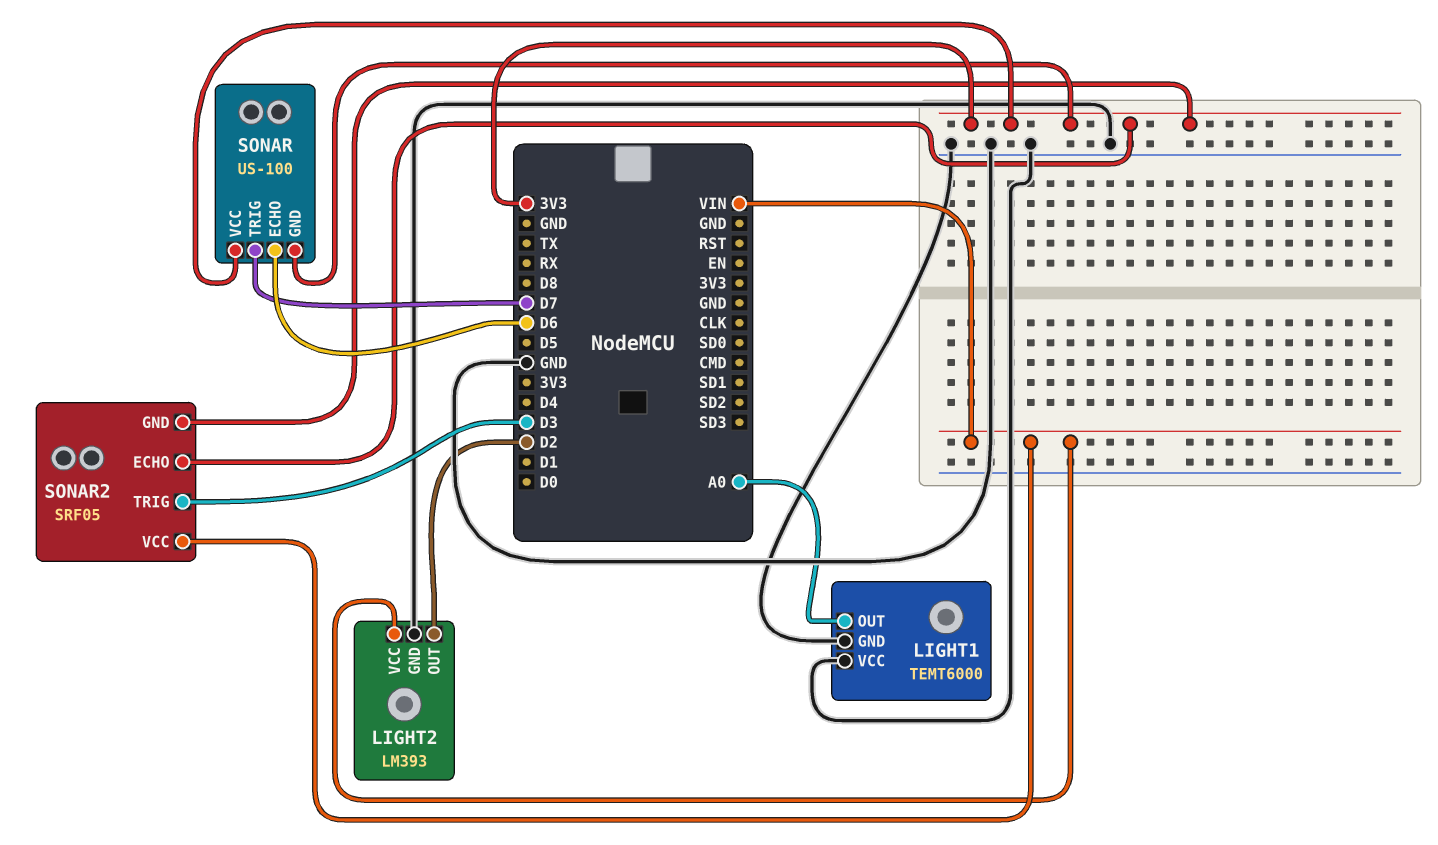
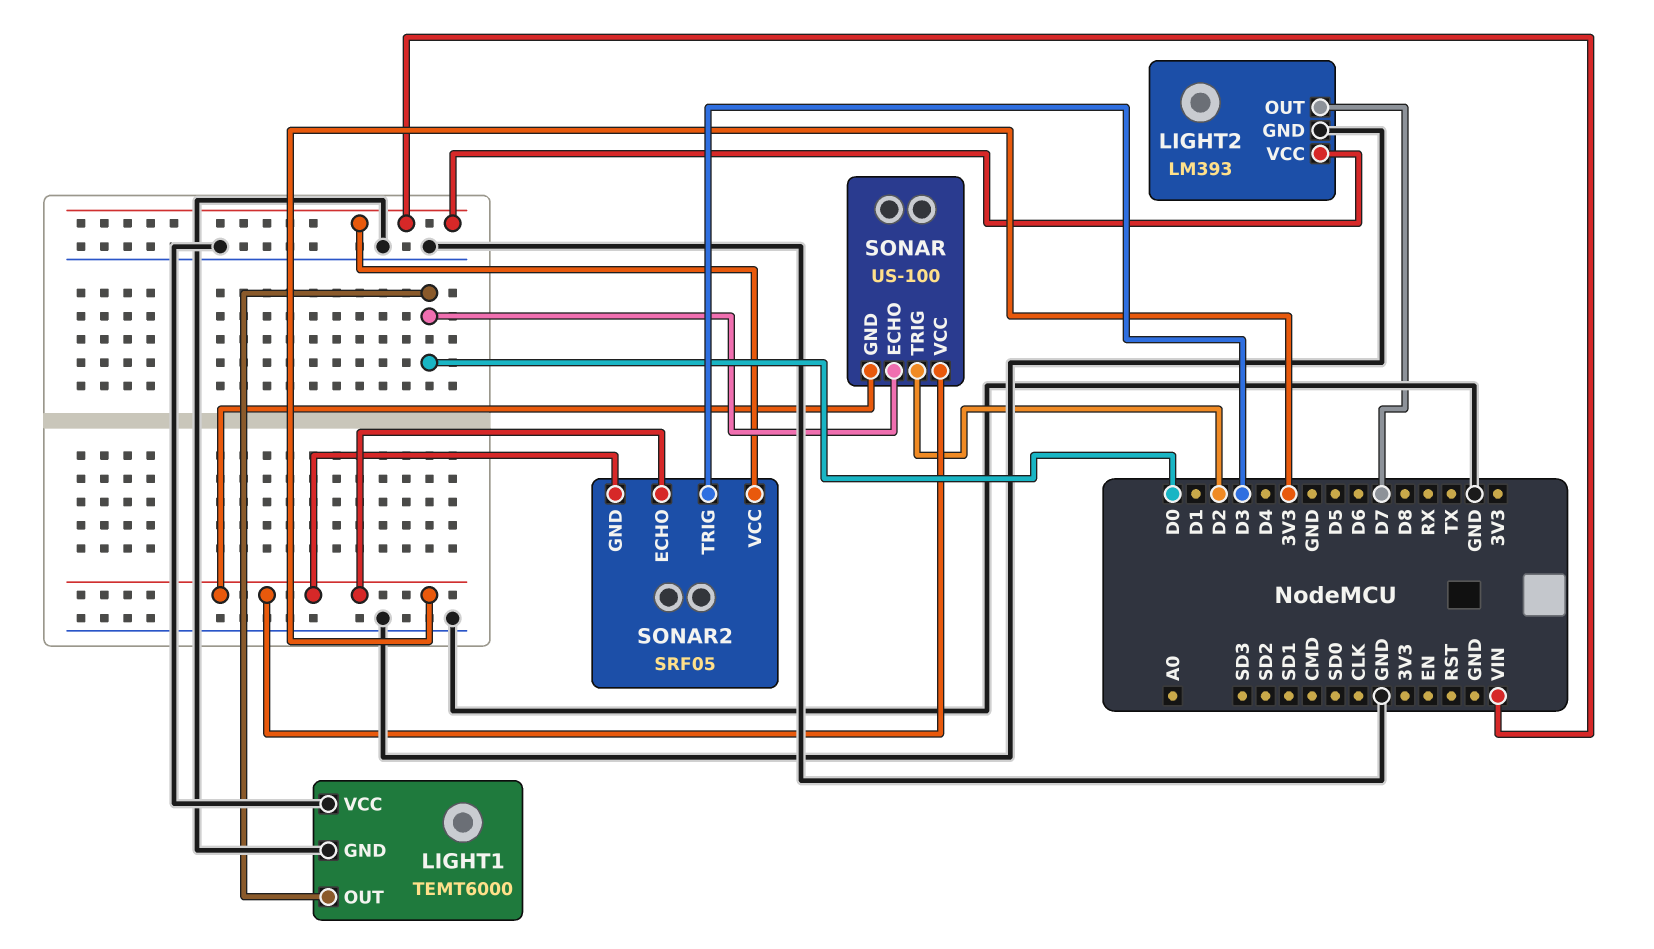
LIGHT1 pin OUT: A0 -> D0
LIGHT2 pin OUT: D2 -> D7
SONAR pin ECHO: D6 -> D0
SONAR pin TRIG: D7 -> D2

